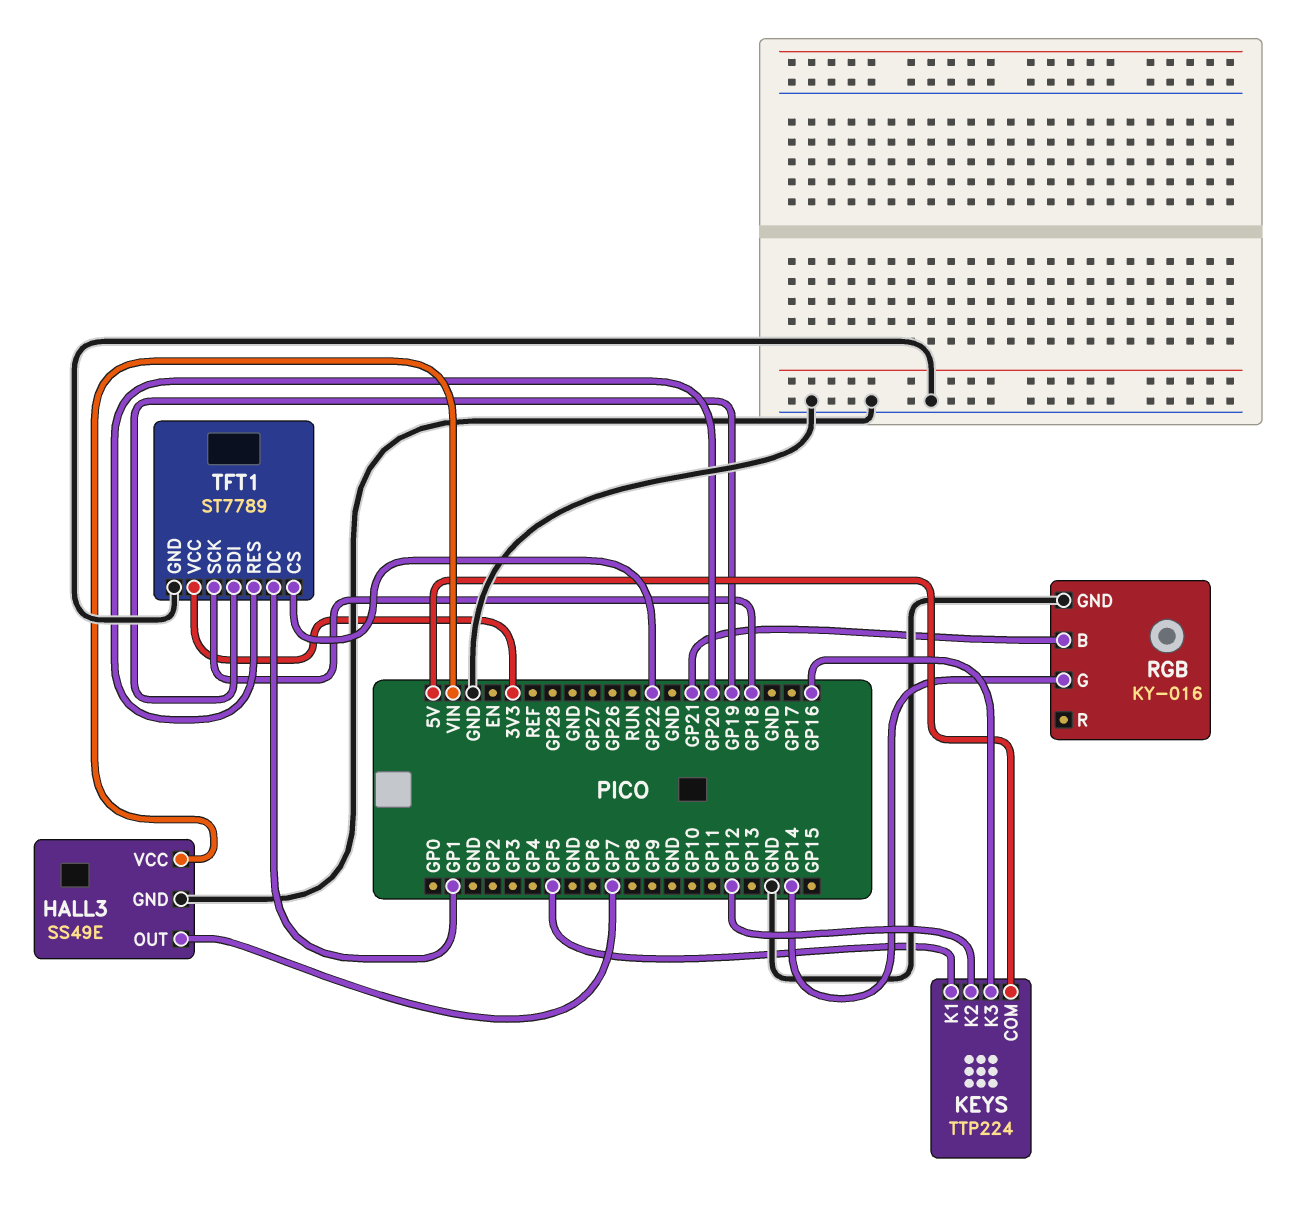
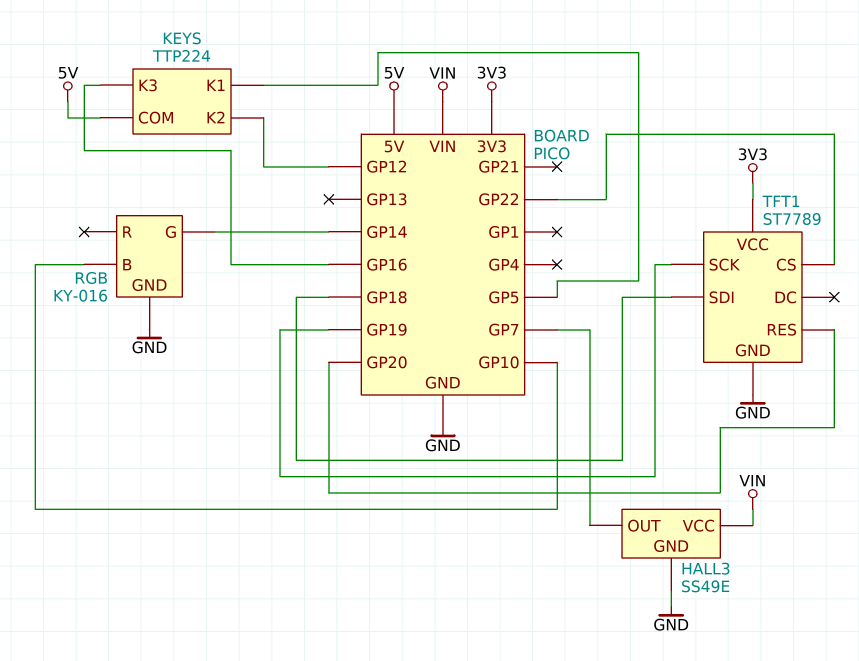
RGB pin B: GP21 -> GP10
TFT1 pin DC: GP1 -> none
TFT1 pin SCK: GP18 -> GP19
TFT1 pin SDI: GP19 -> GP18

